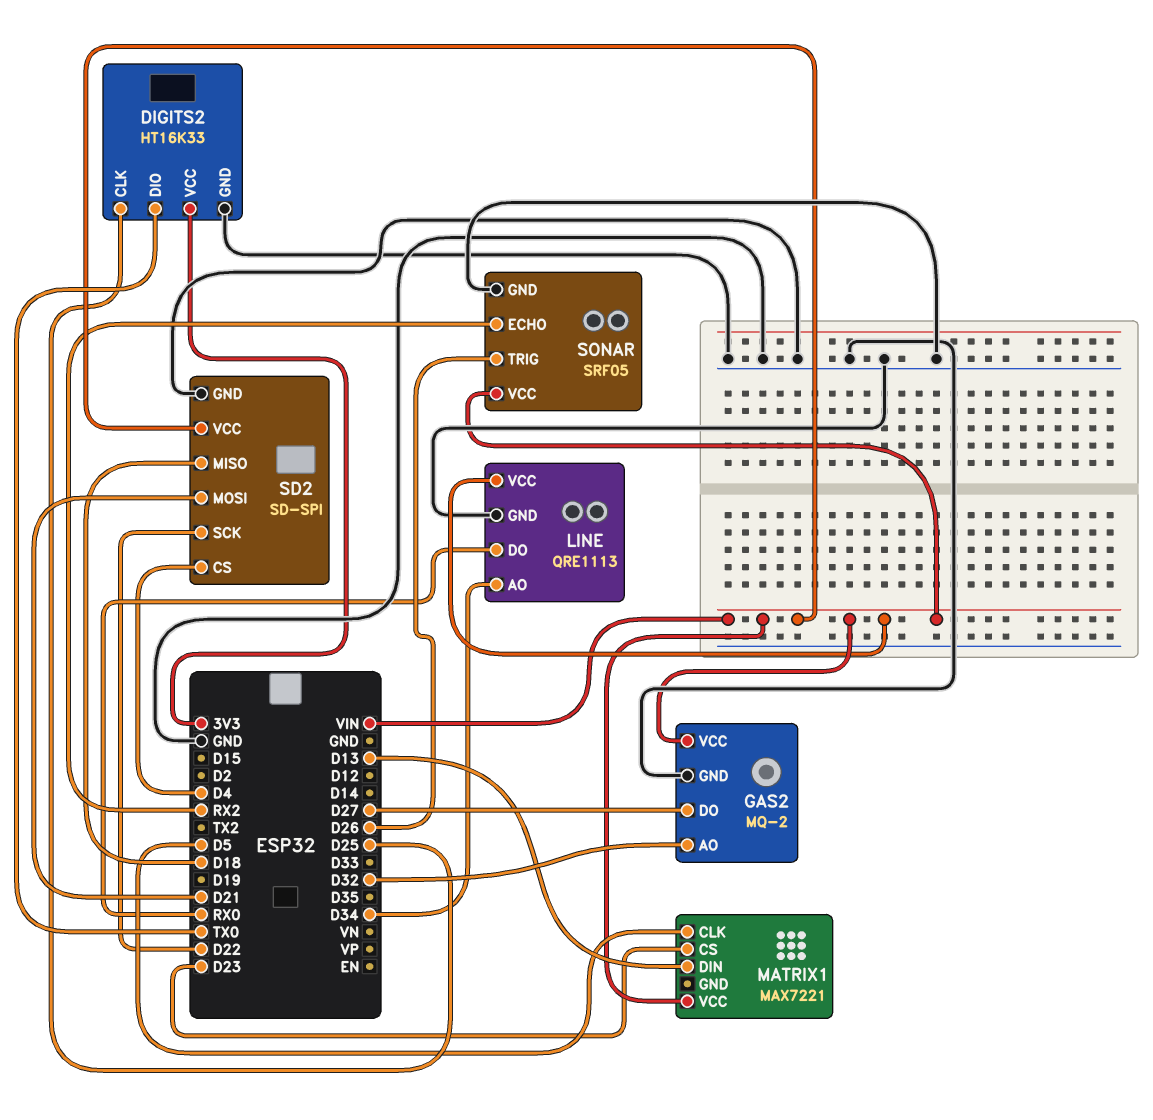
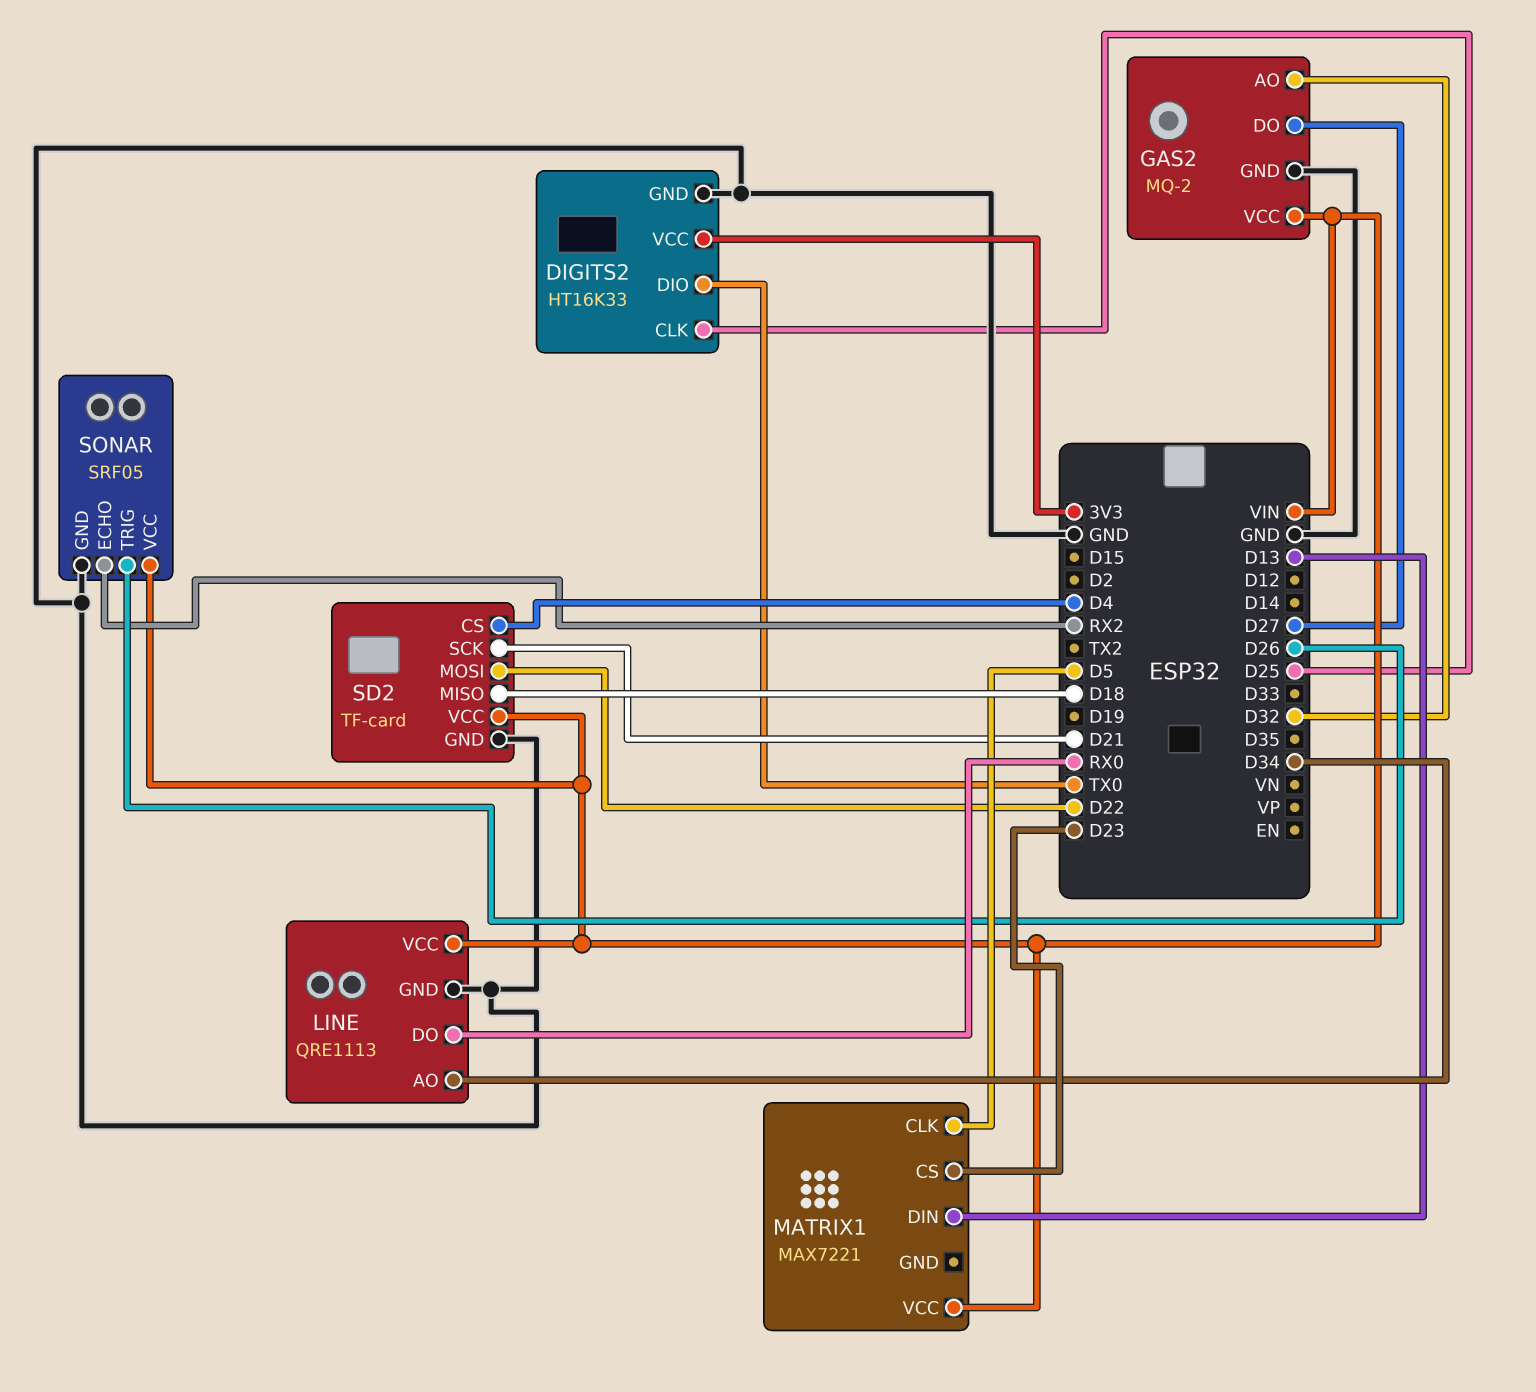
SD2: SD-SPI -> TF-card
SD2 pin MOSI: D21 -> D22
SD2 pin SCK: D22 -> D21

